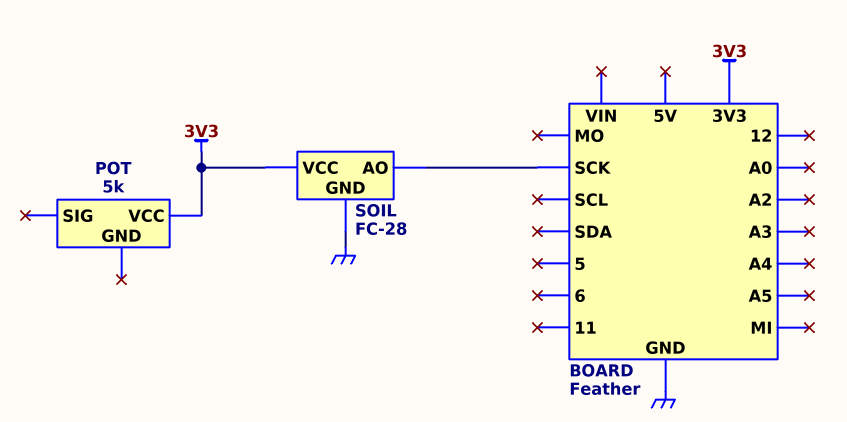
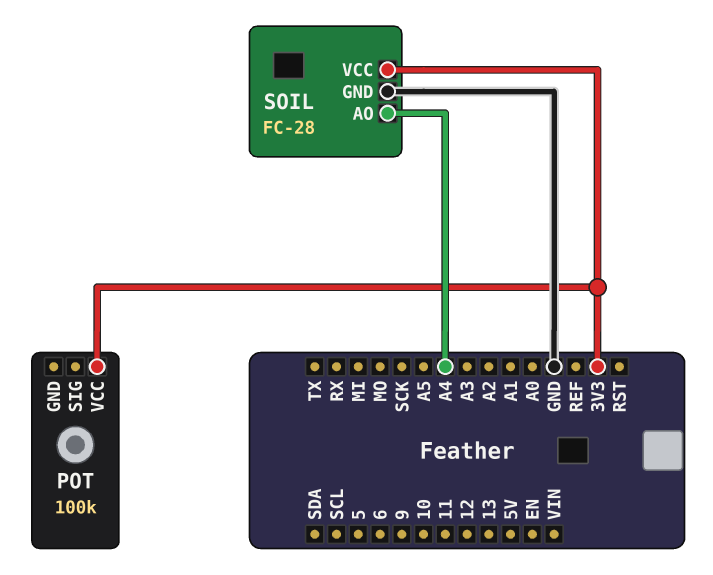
POT: 5k -> 100k
SOIL pin AO: SCK -> A4

